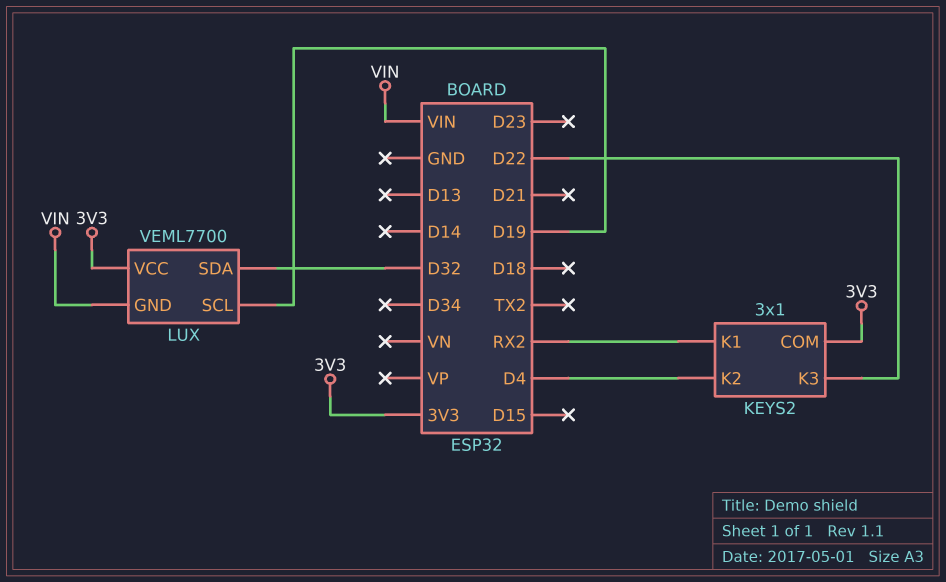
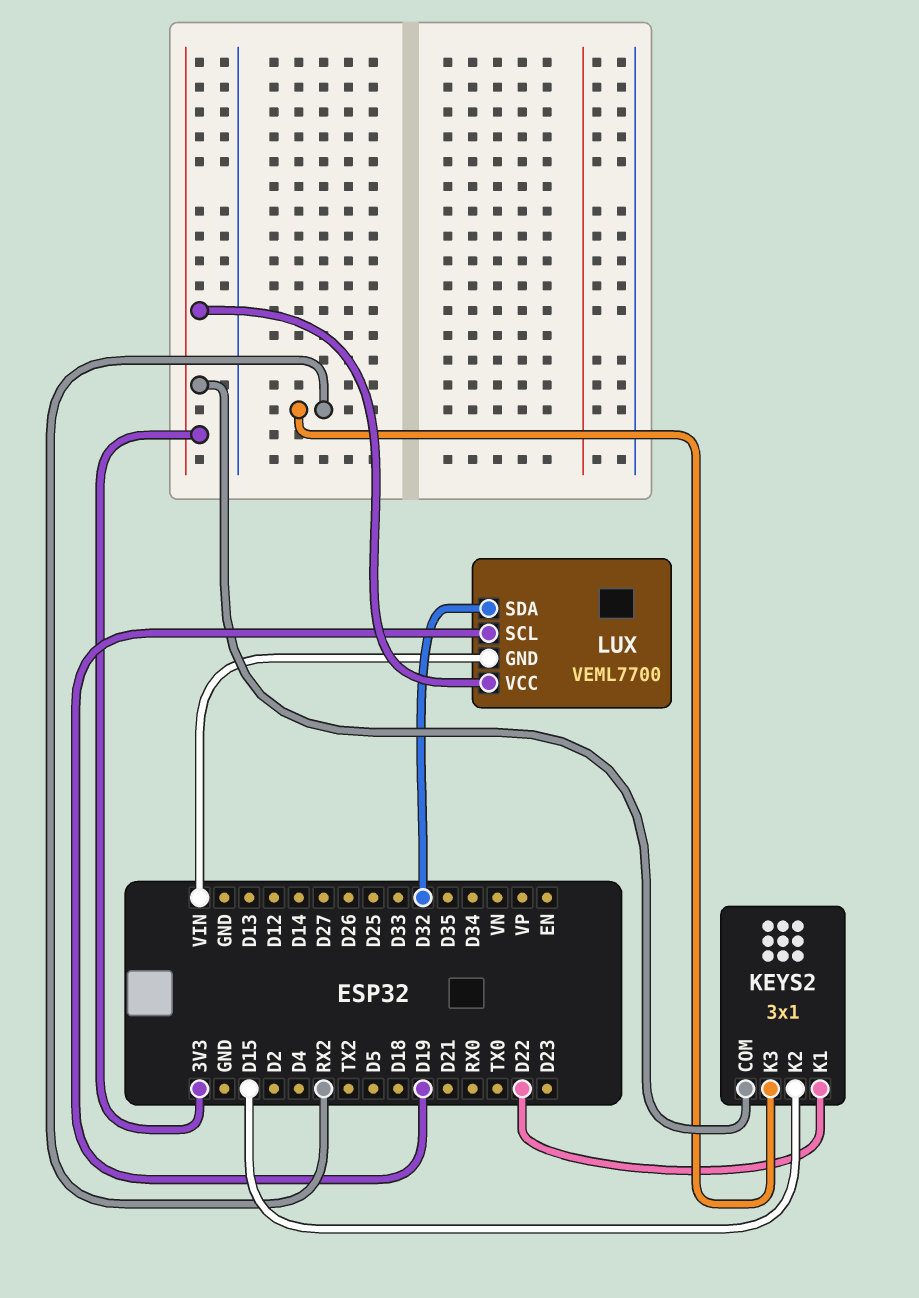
KEYS2 pin K1: RX2 -> D22
KEYS2 pin K2: D4 -> D15
KEYS2 pin K3: D22 -> RX2

